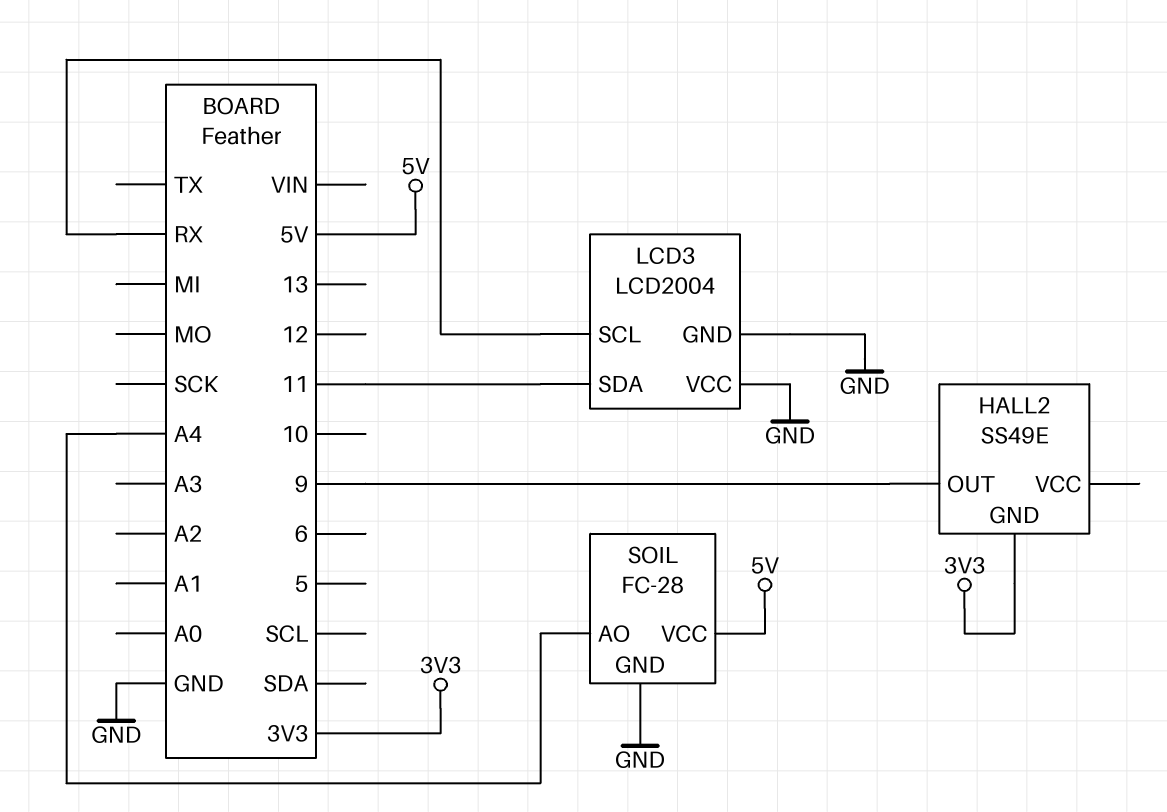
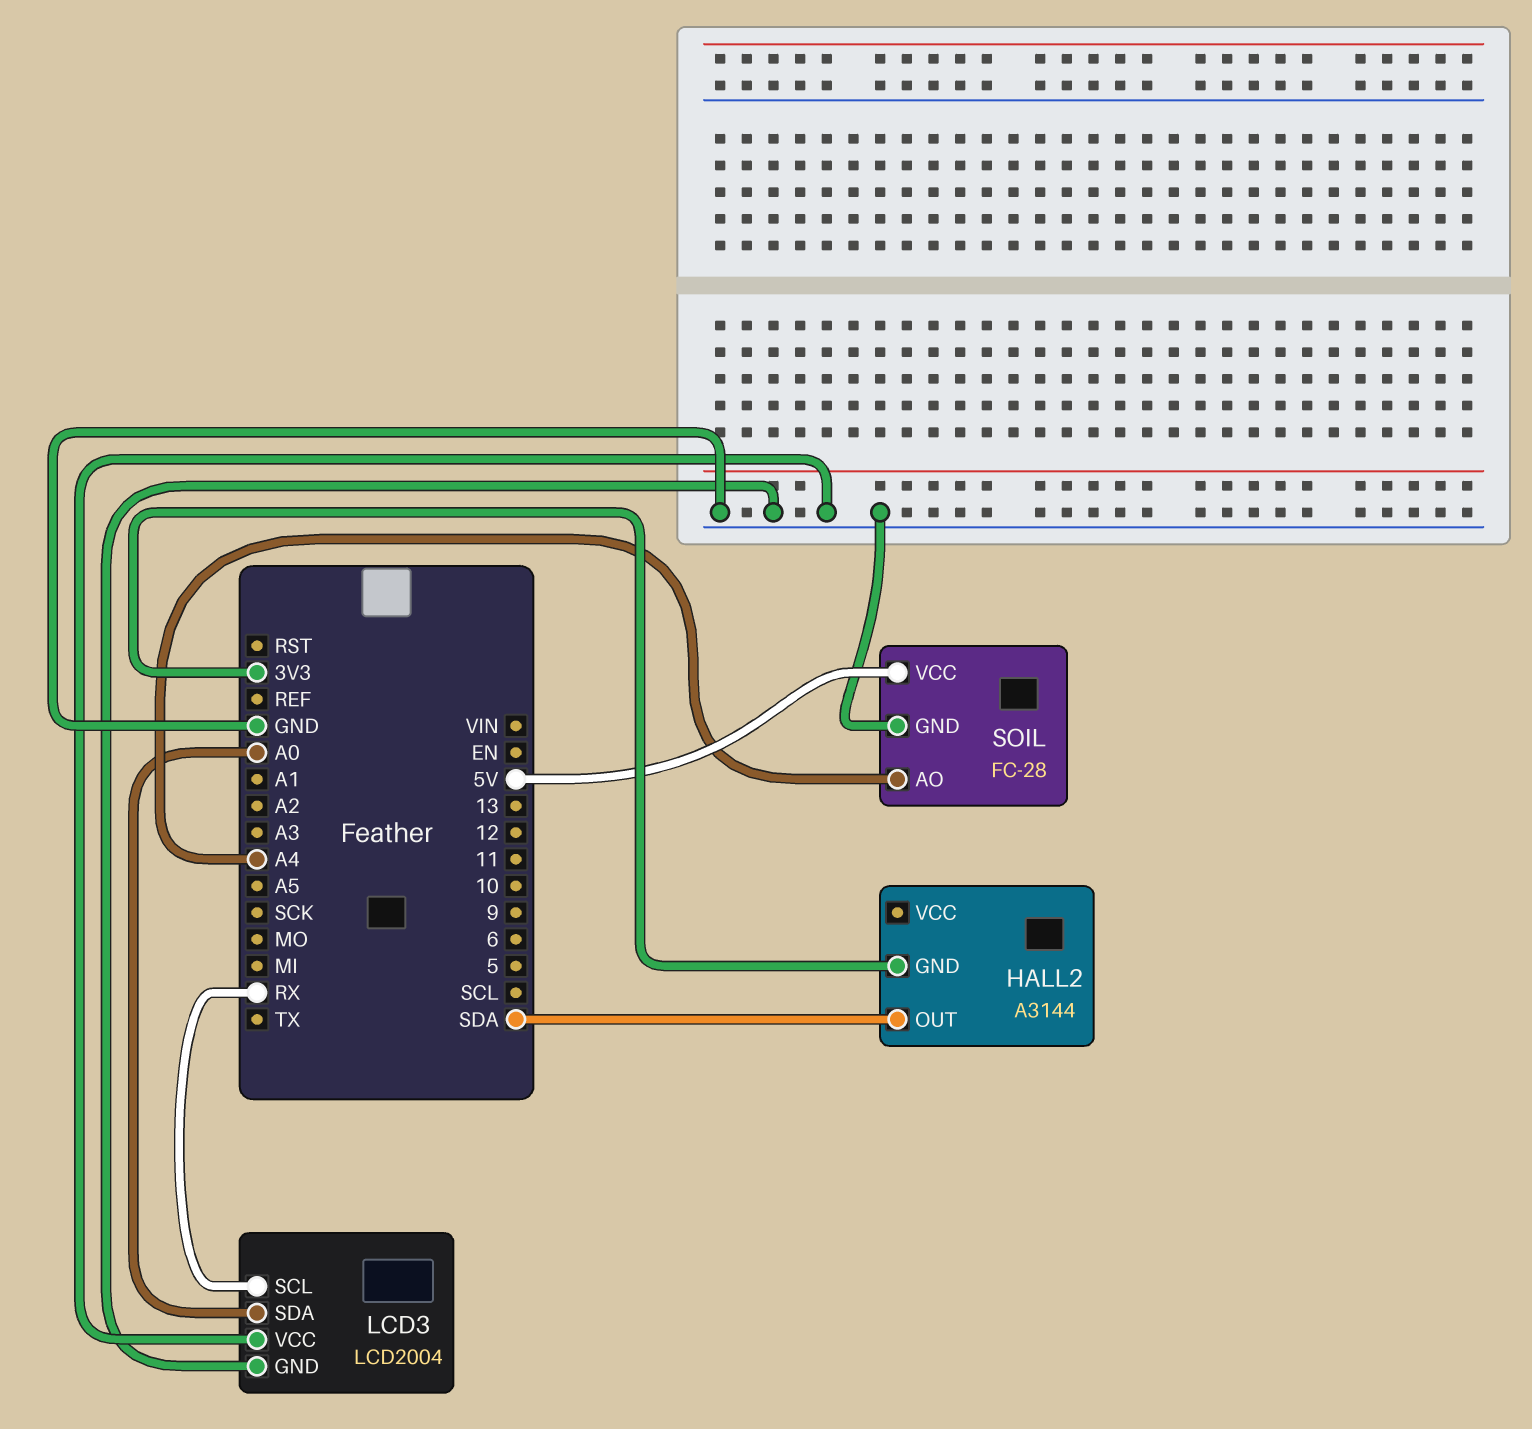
HALL2: SS49E -> A3144
HALL2 pin OUT: 9 -> SDA
LCD3 pin SDA: 11 -> A0

